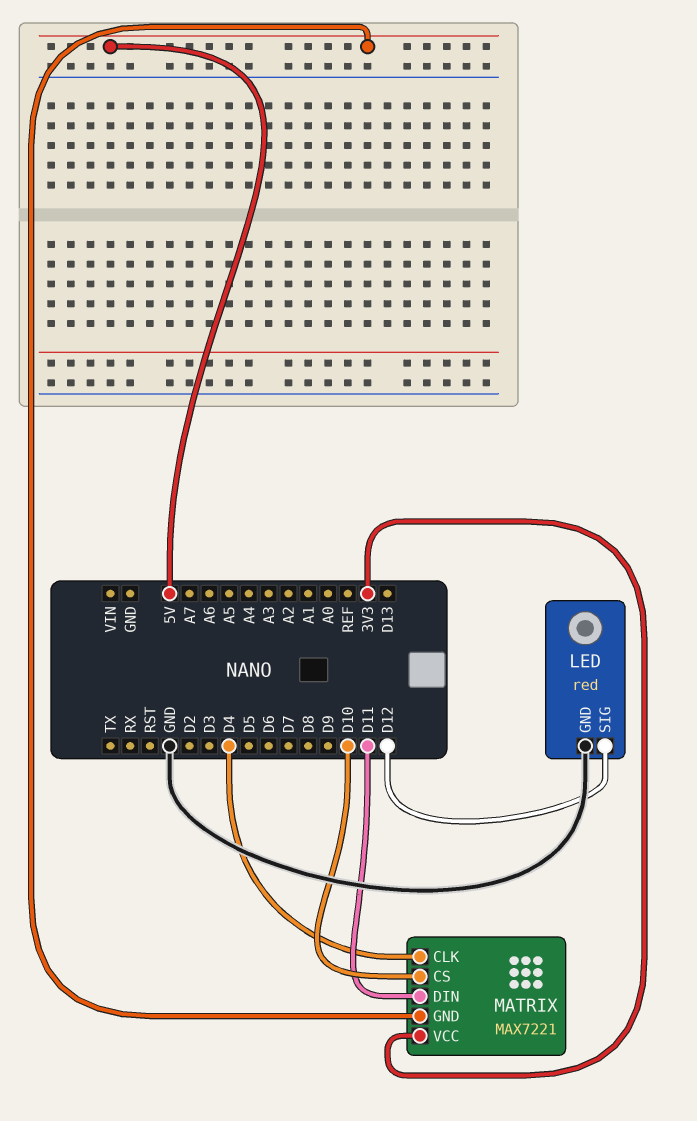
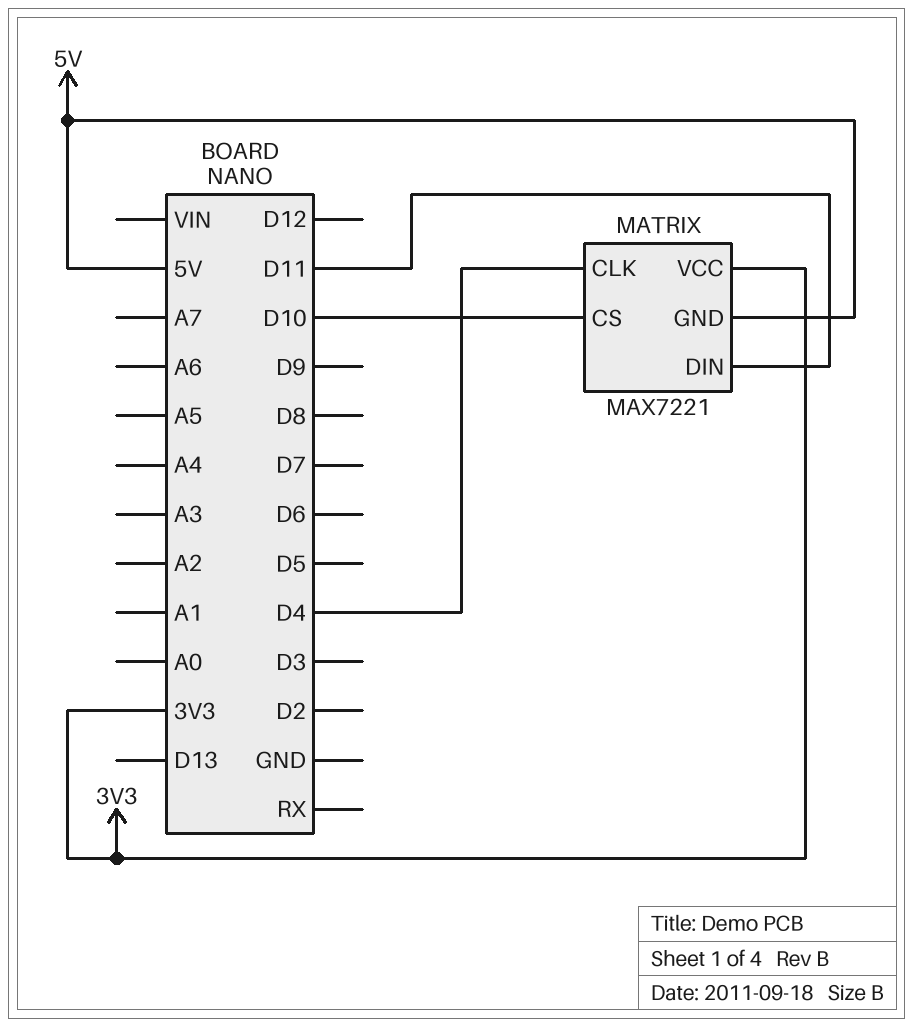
LED: red -> none
LED pin GND: GND -> none
LED pin SIG: D12 -> none

